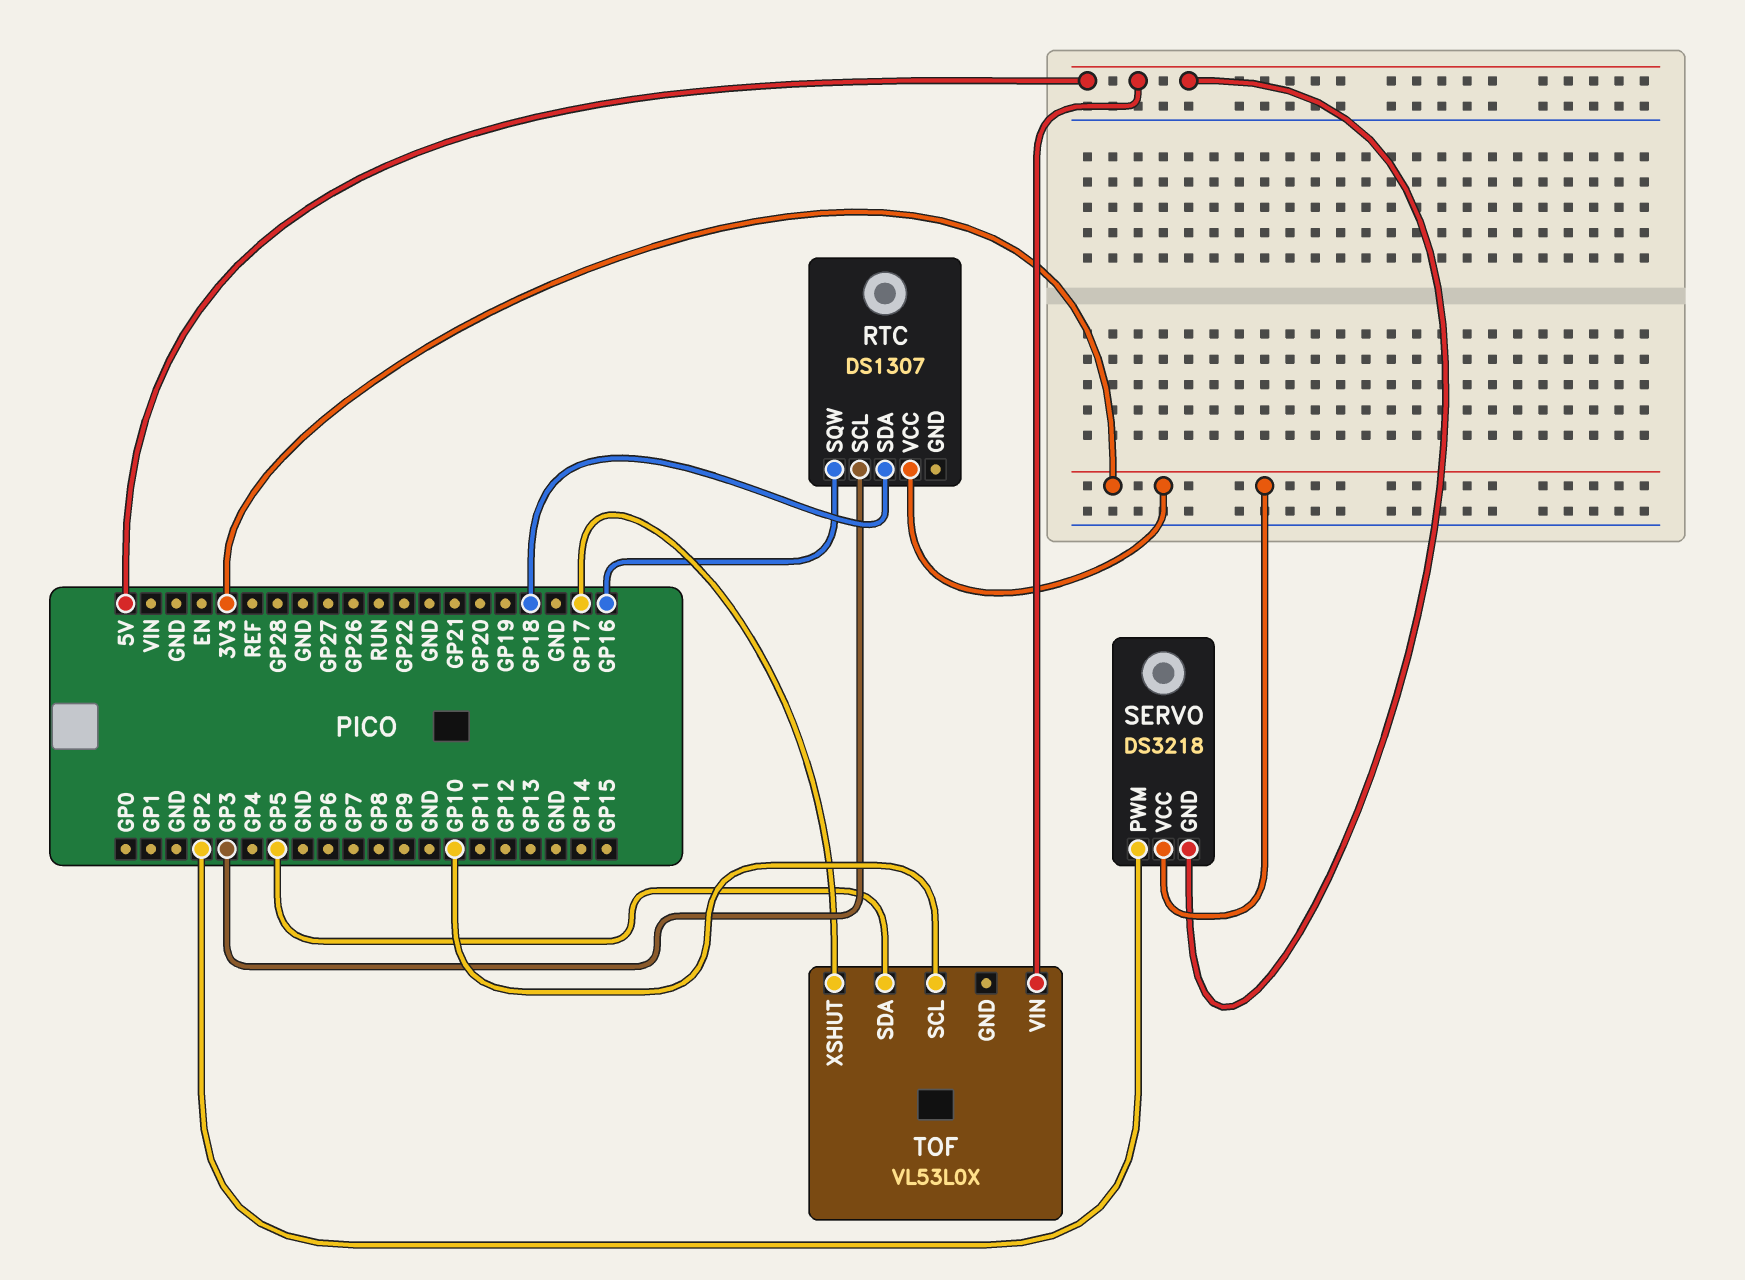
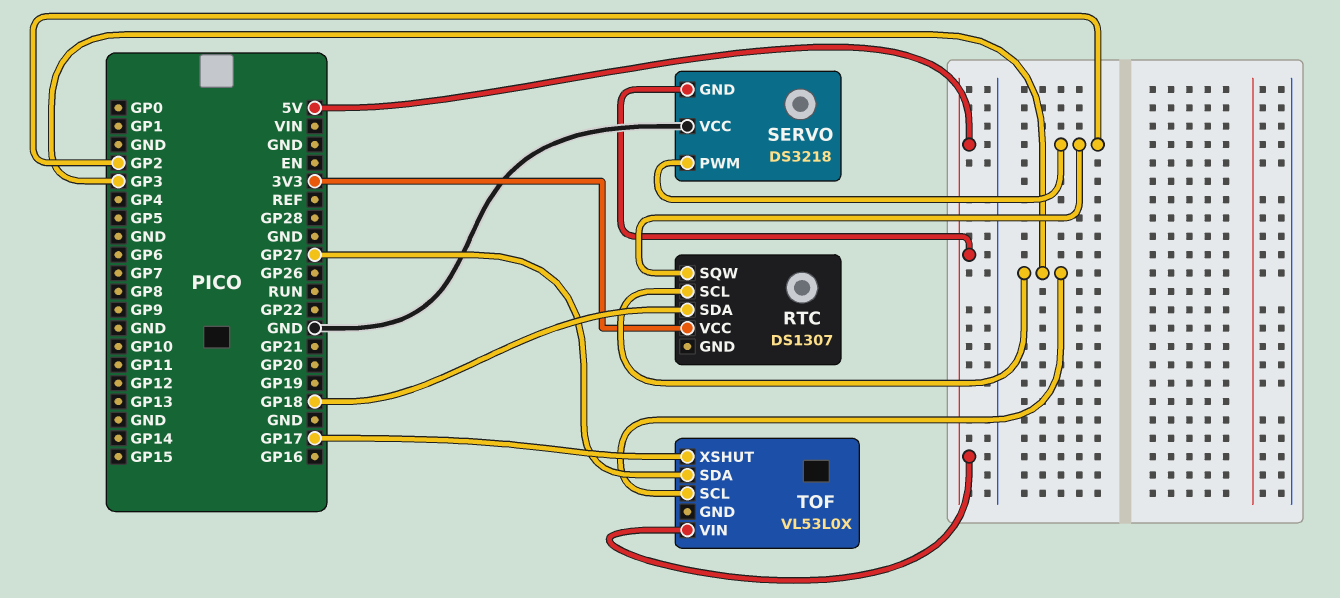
RTC pin SQW: GP16 -> GP2
SERVO pin VCC: 3V3 -> GND
TOF pin SCL: GP10 -> GP3
TOF pin SDA: GP5 -> GP27

